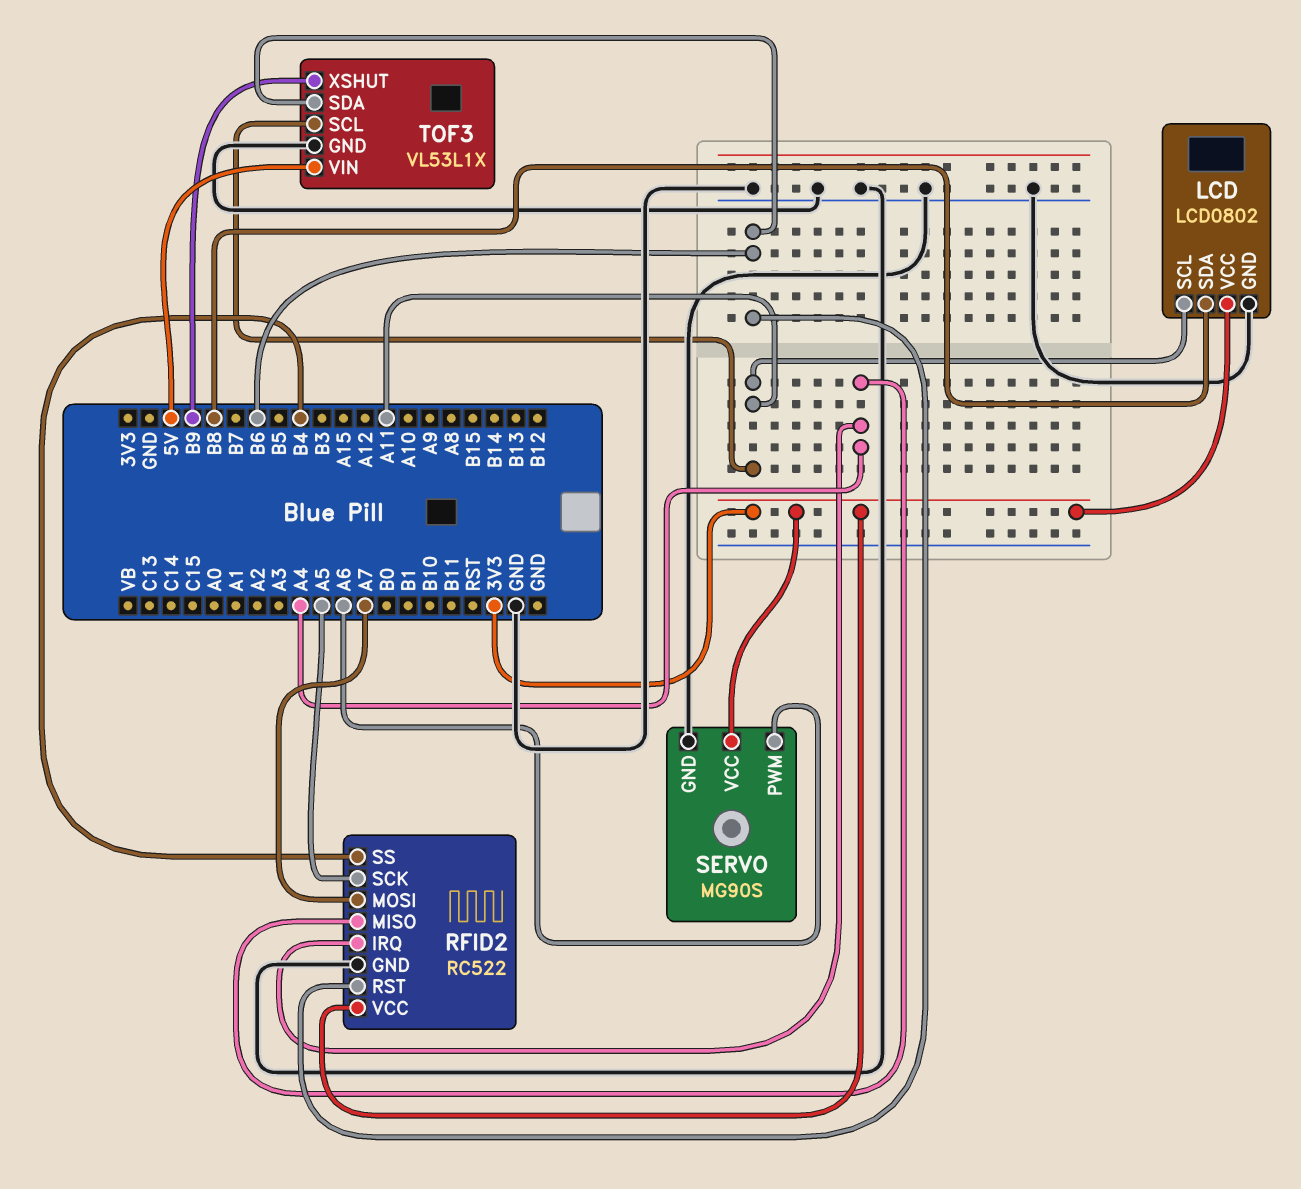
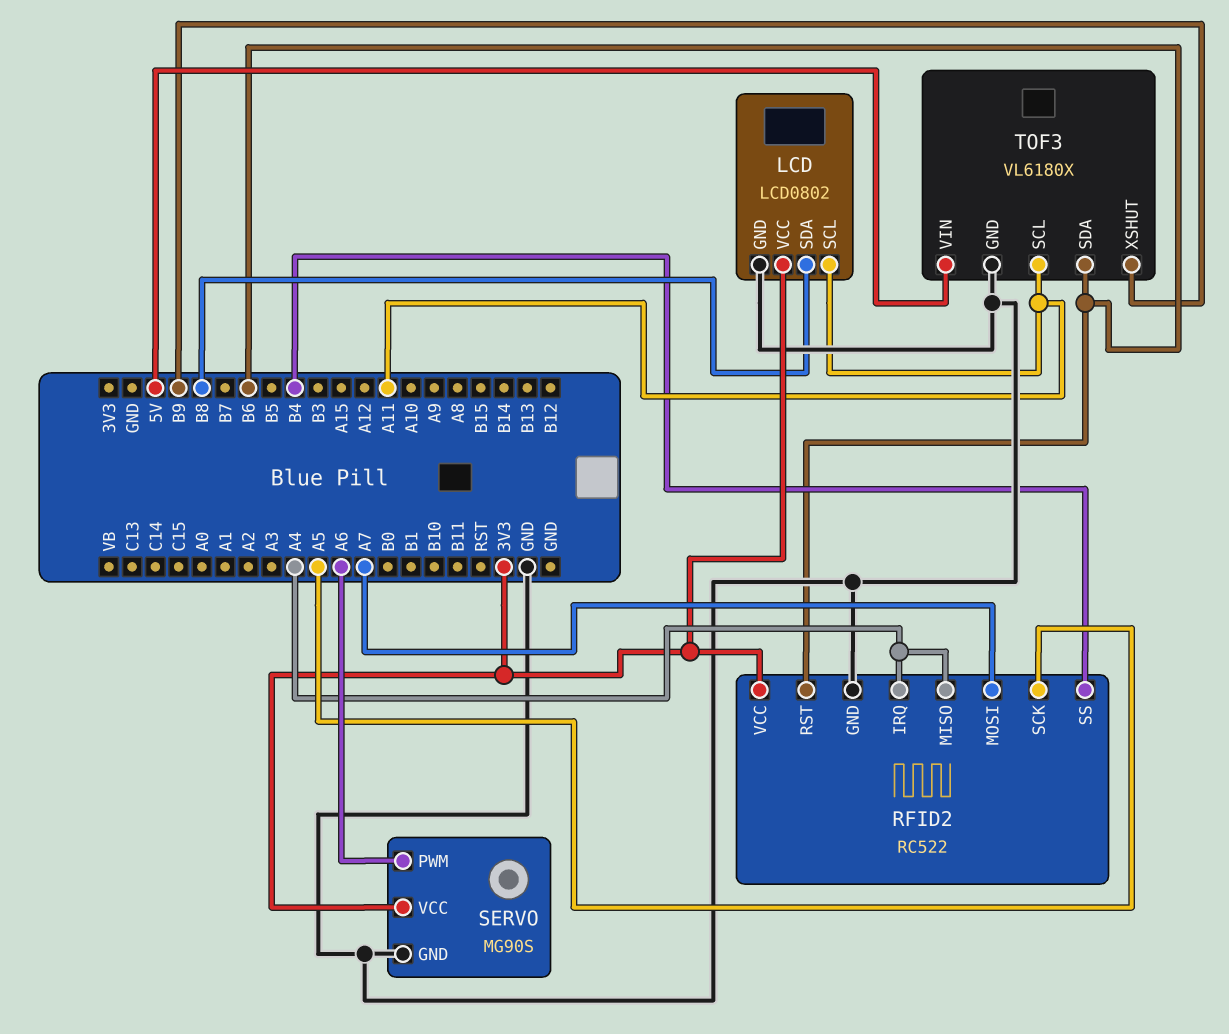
TOF3: VL53L1X -> VL6180X

